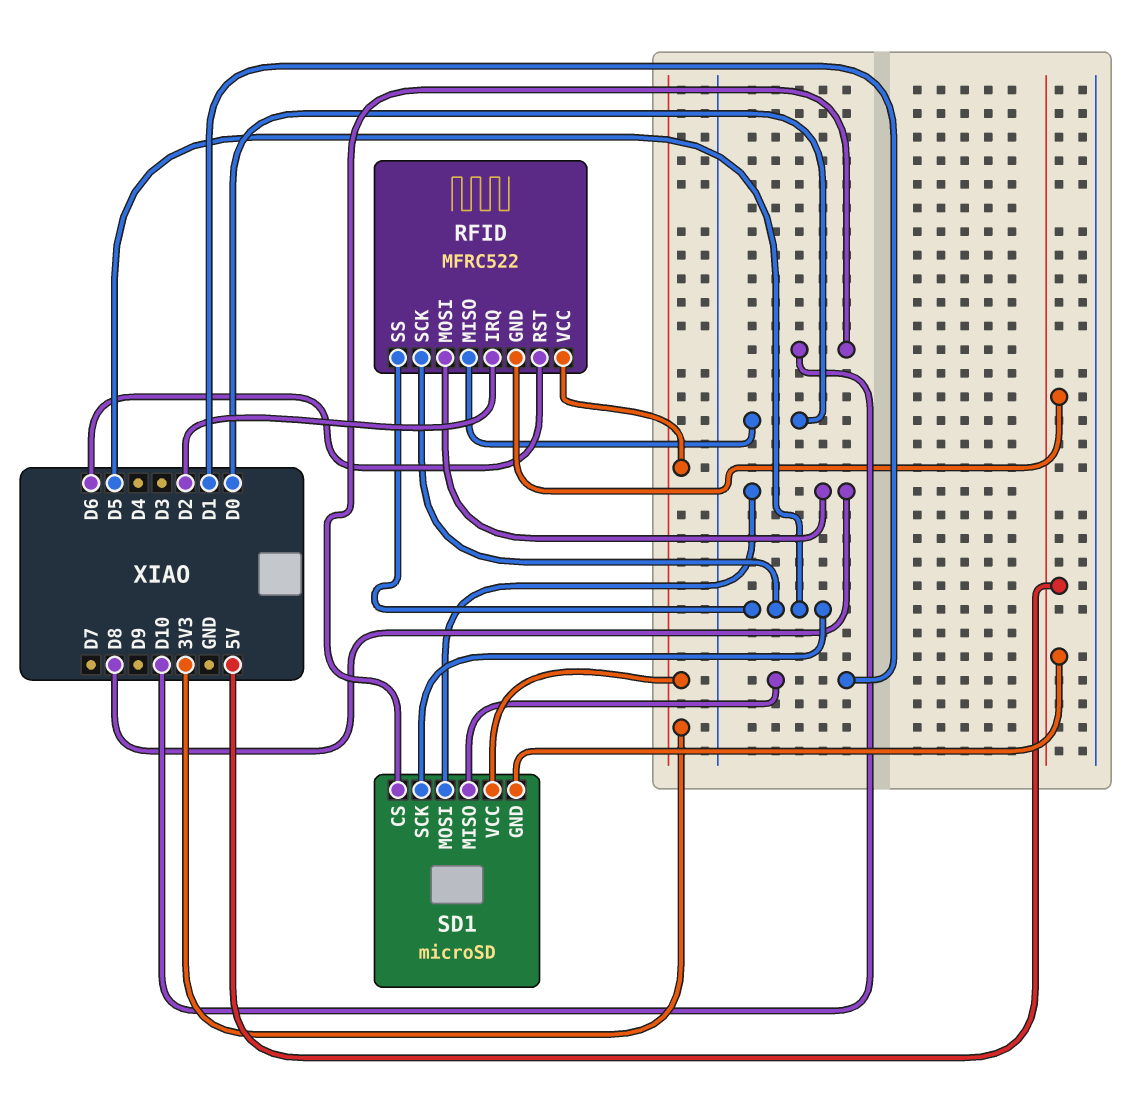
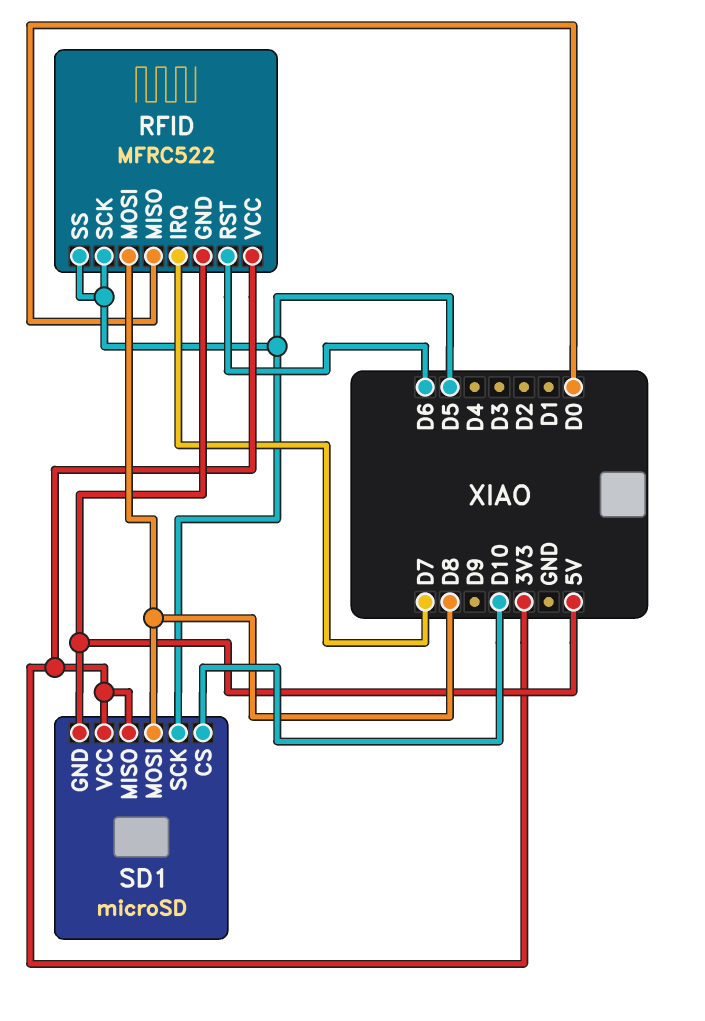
RFID pin IRQ: D2 -> D7
SD1 pin MISO: D1 -> 3V3

